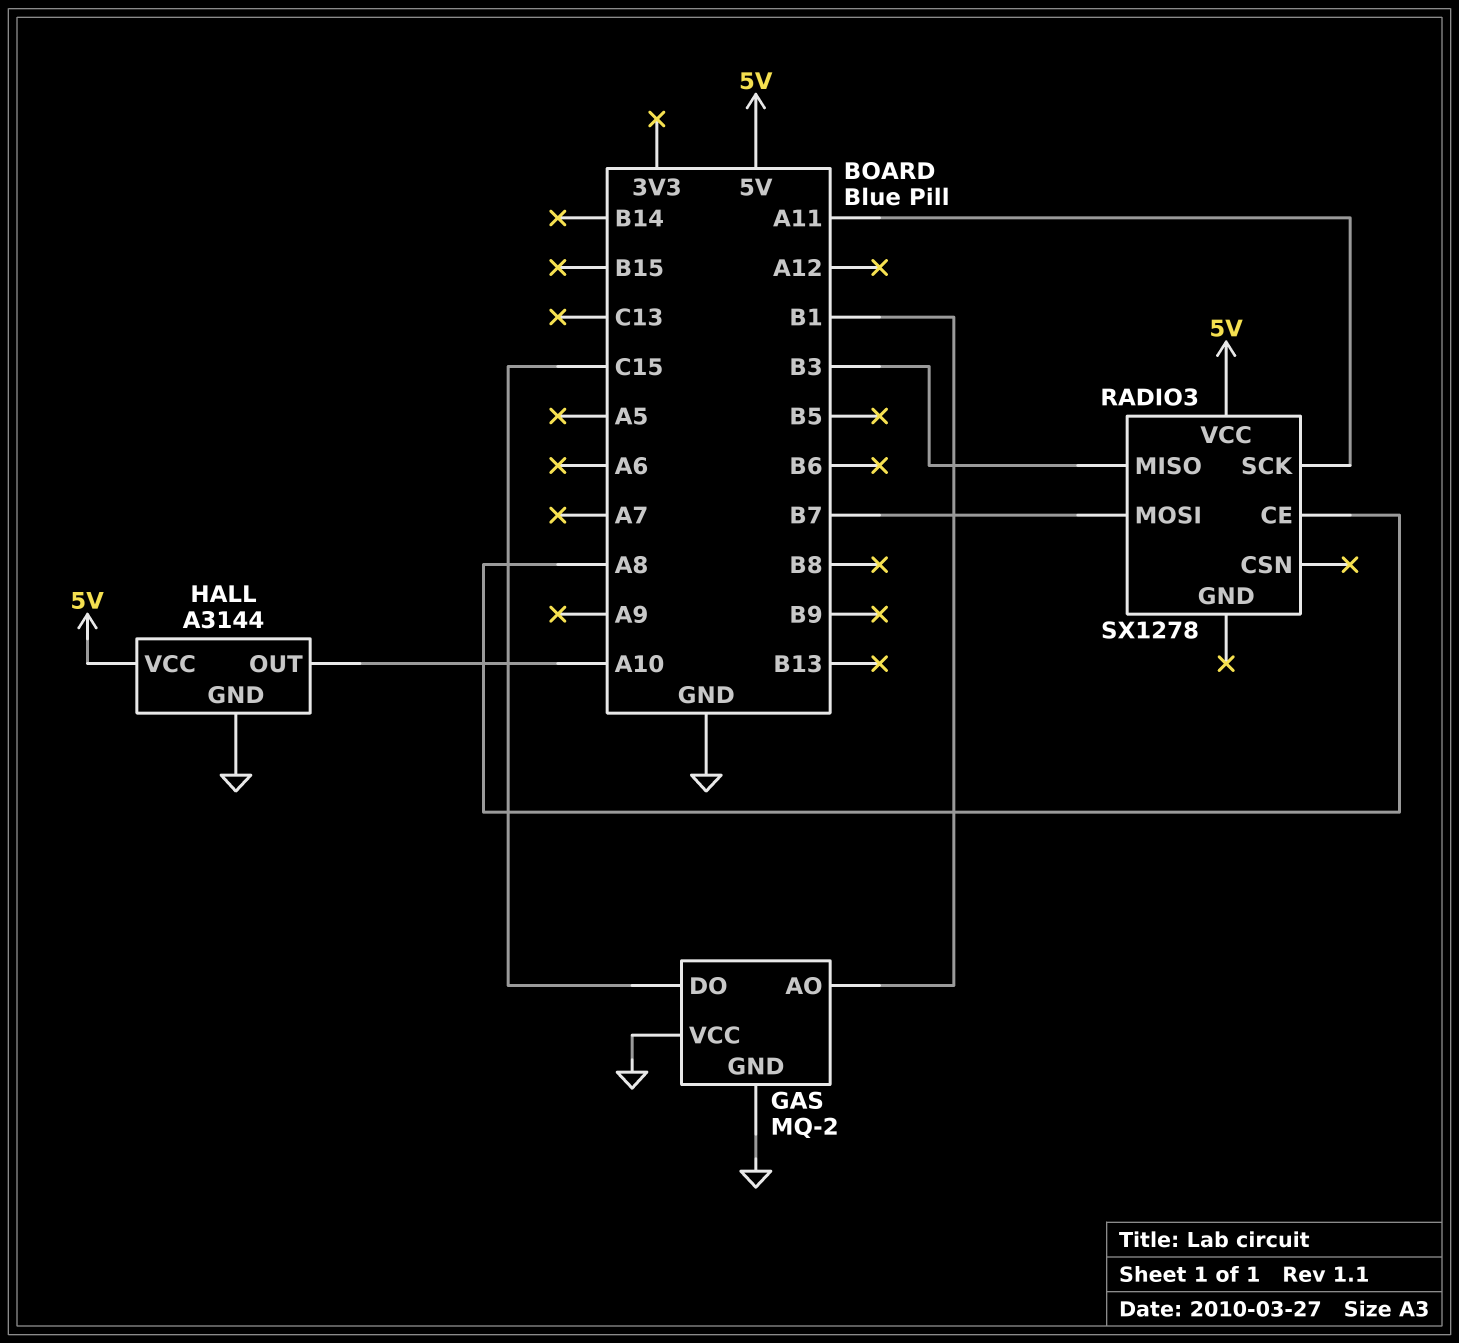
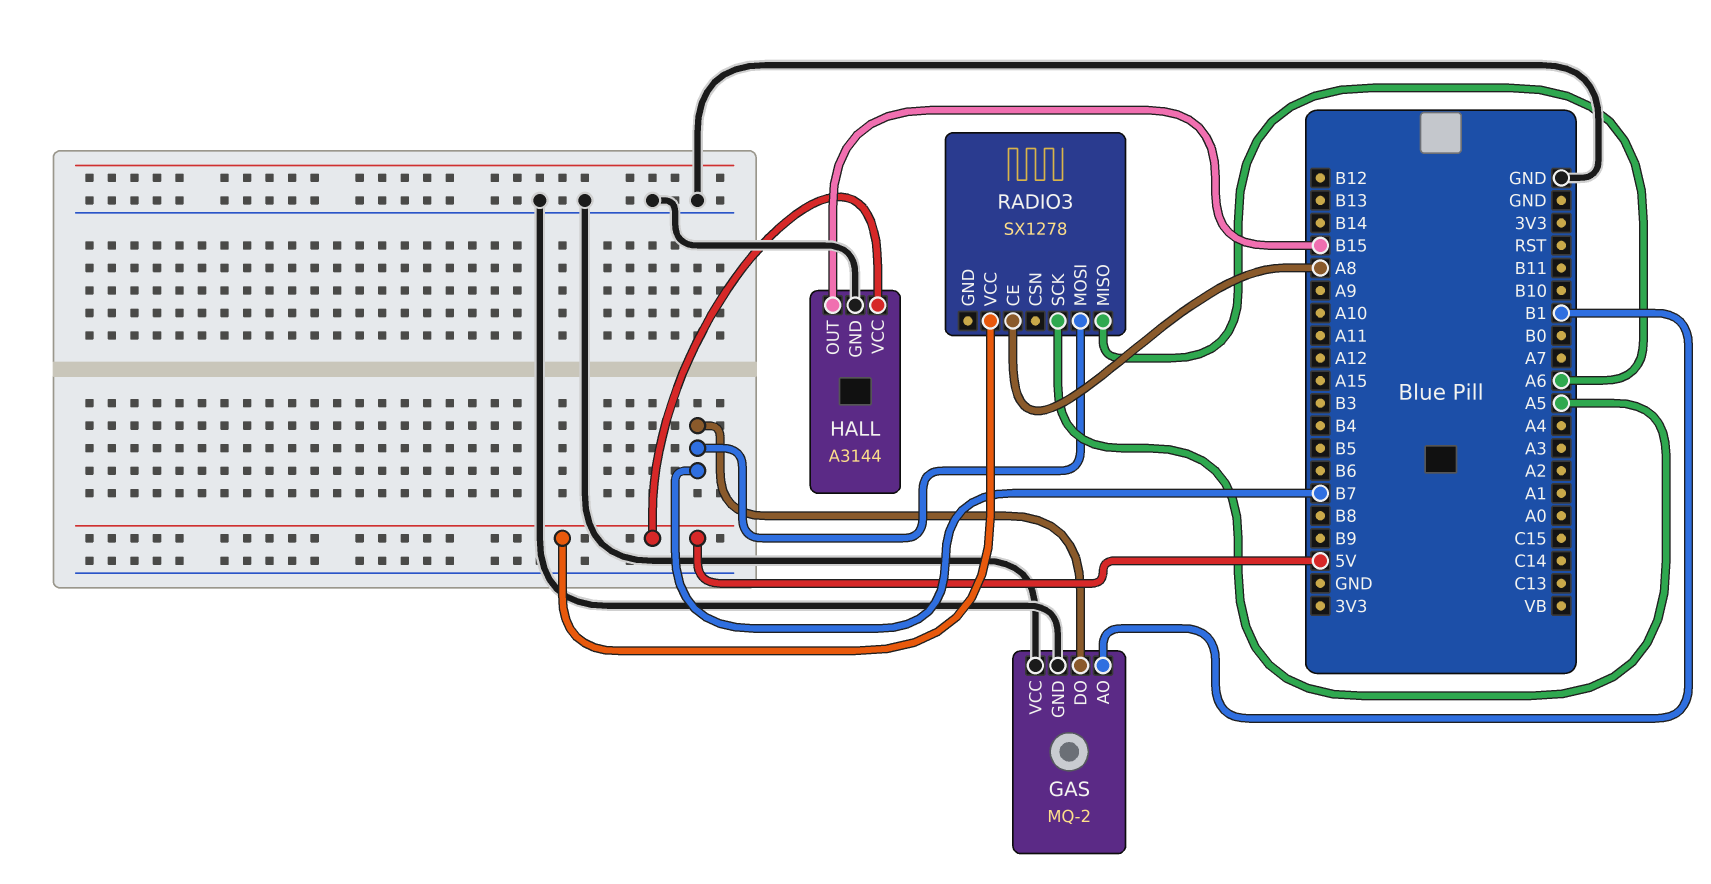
GAS pin DO: C15 -> B7
HALL pin OUT: A10 -> B15
RADIO3 pin MISO: B3 -> A6
RADIO3 pin SCK: A11 -> A5

